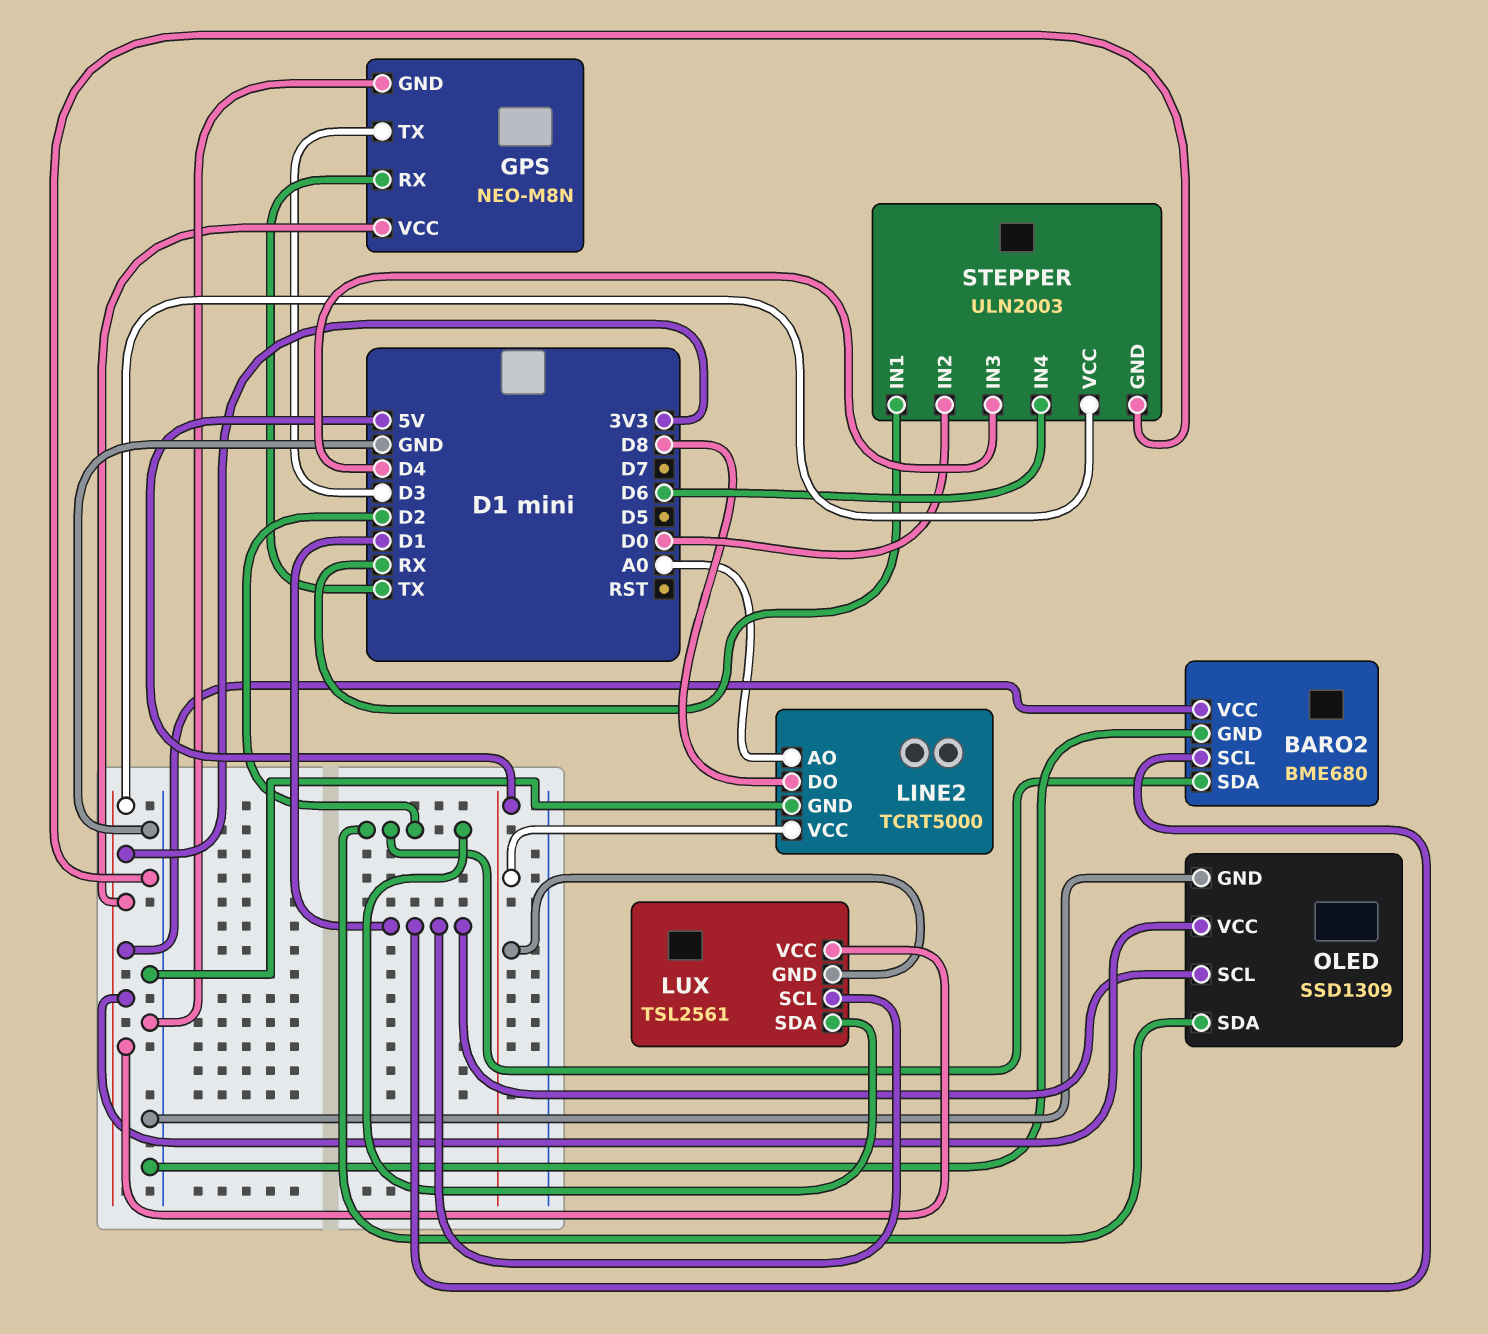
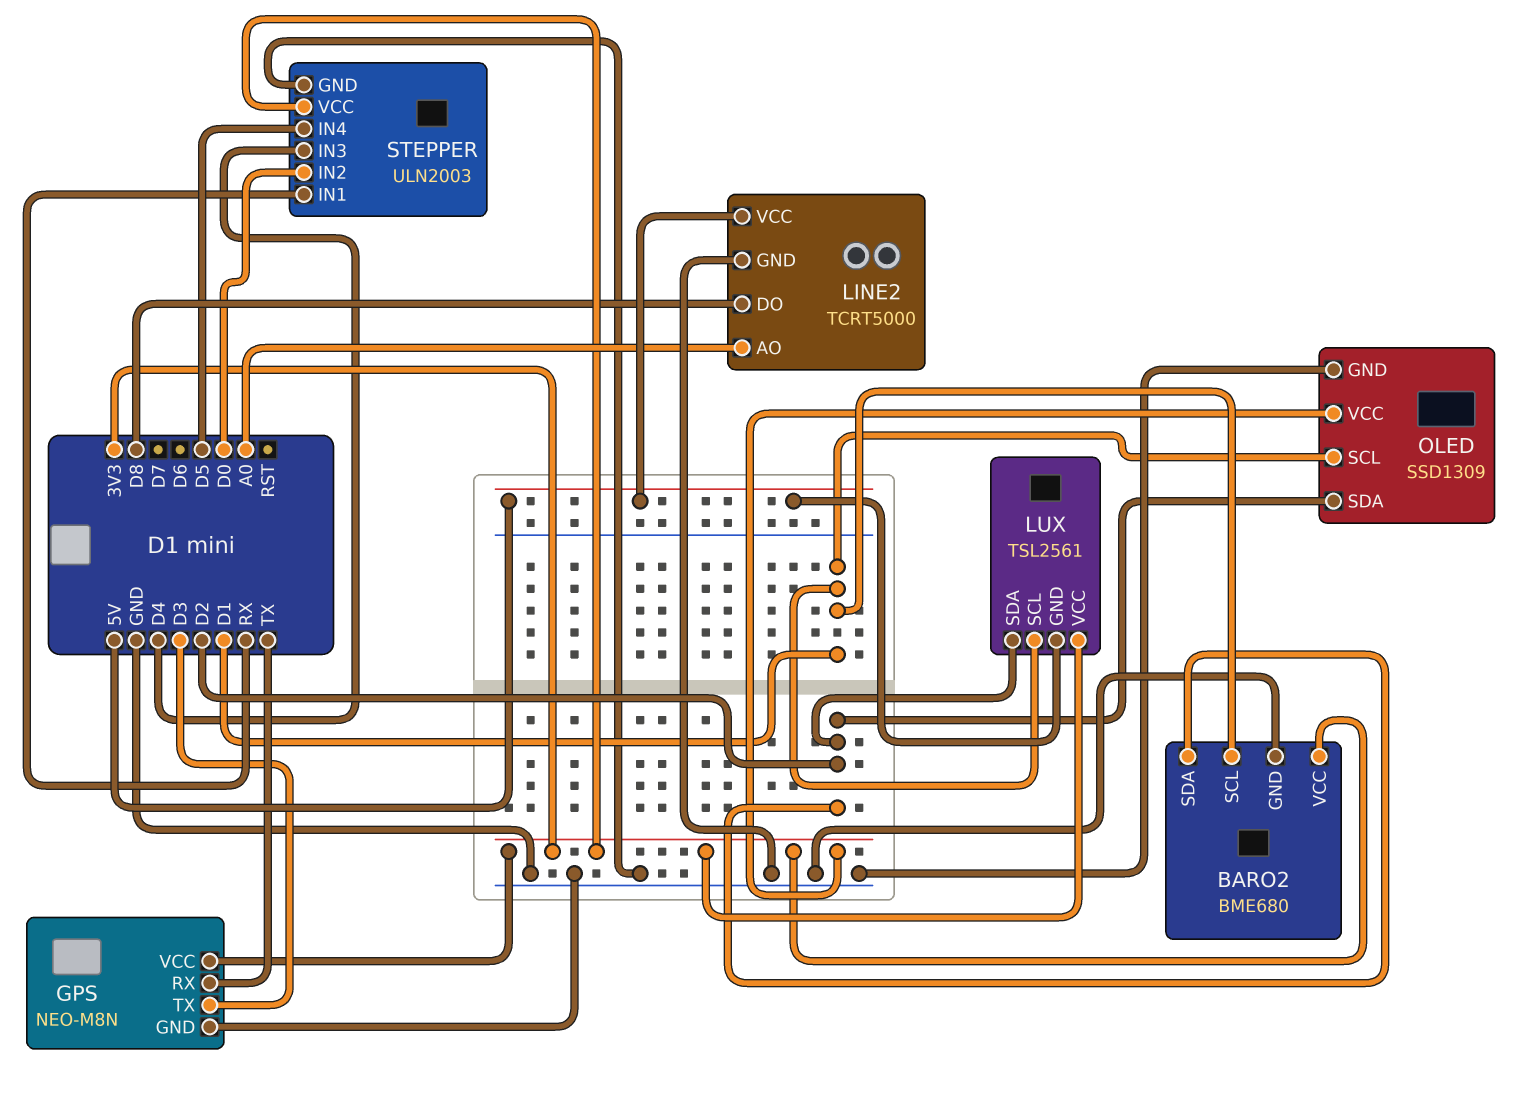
STEPPER pin IN4: D6 -> D5

